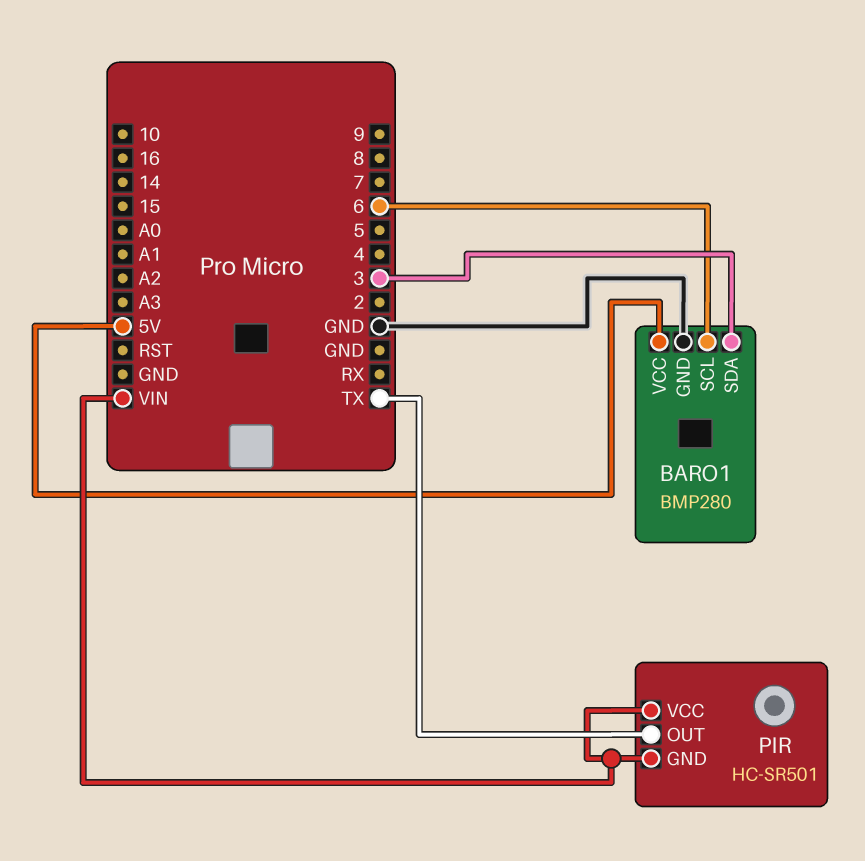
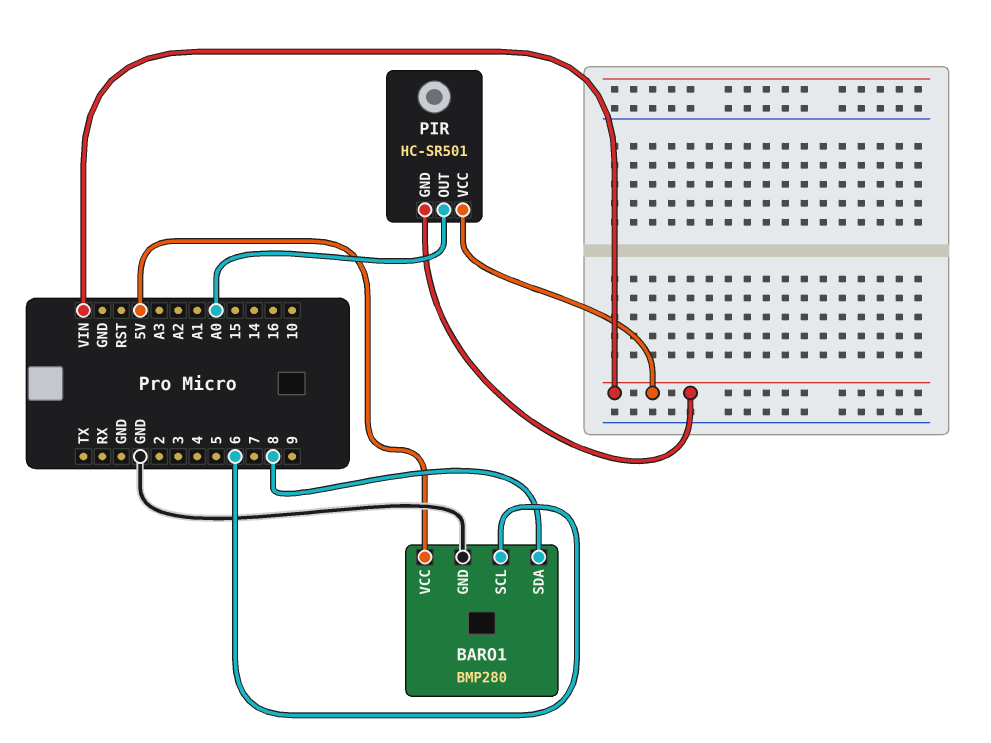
BARO1 pin SDA: 3 -> 8
PIR pin OUT: TX -> A0

